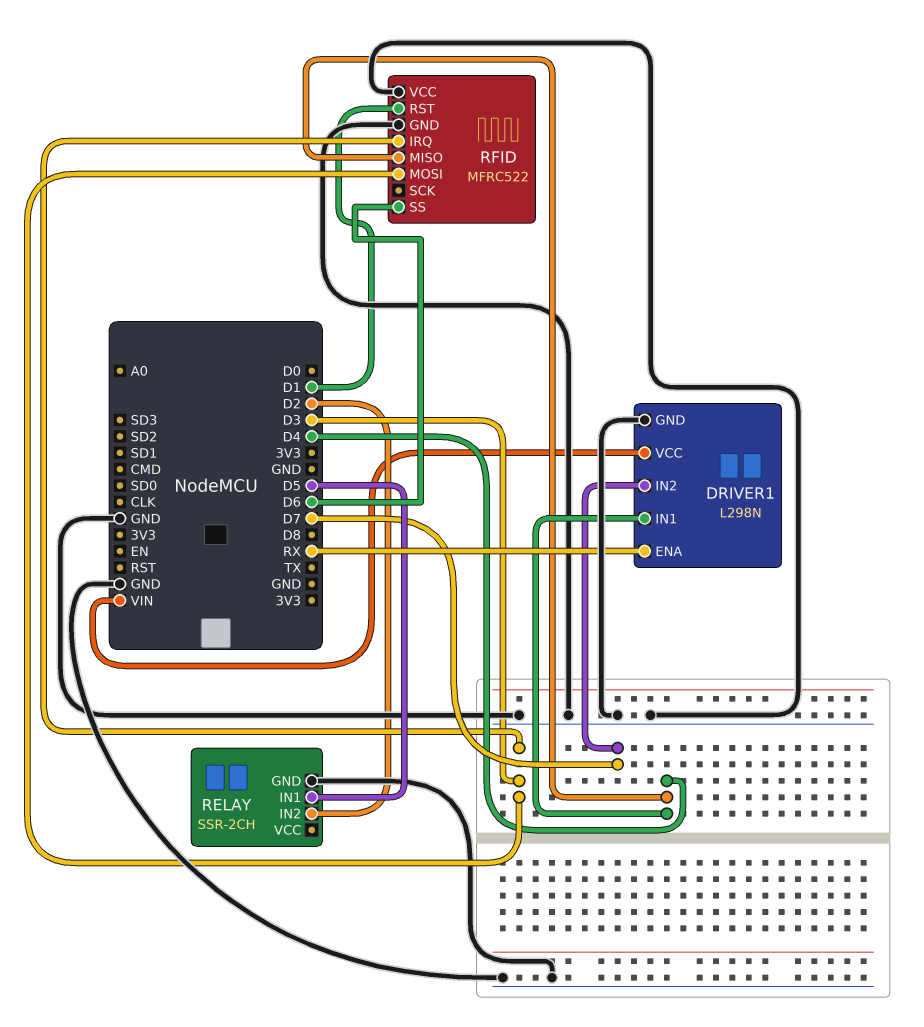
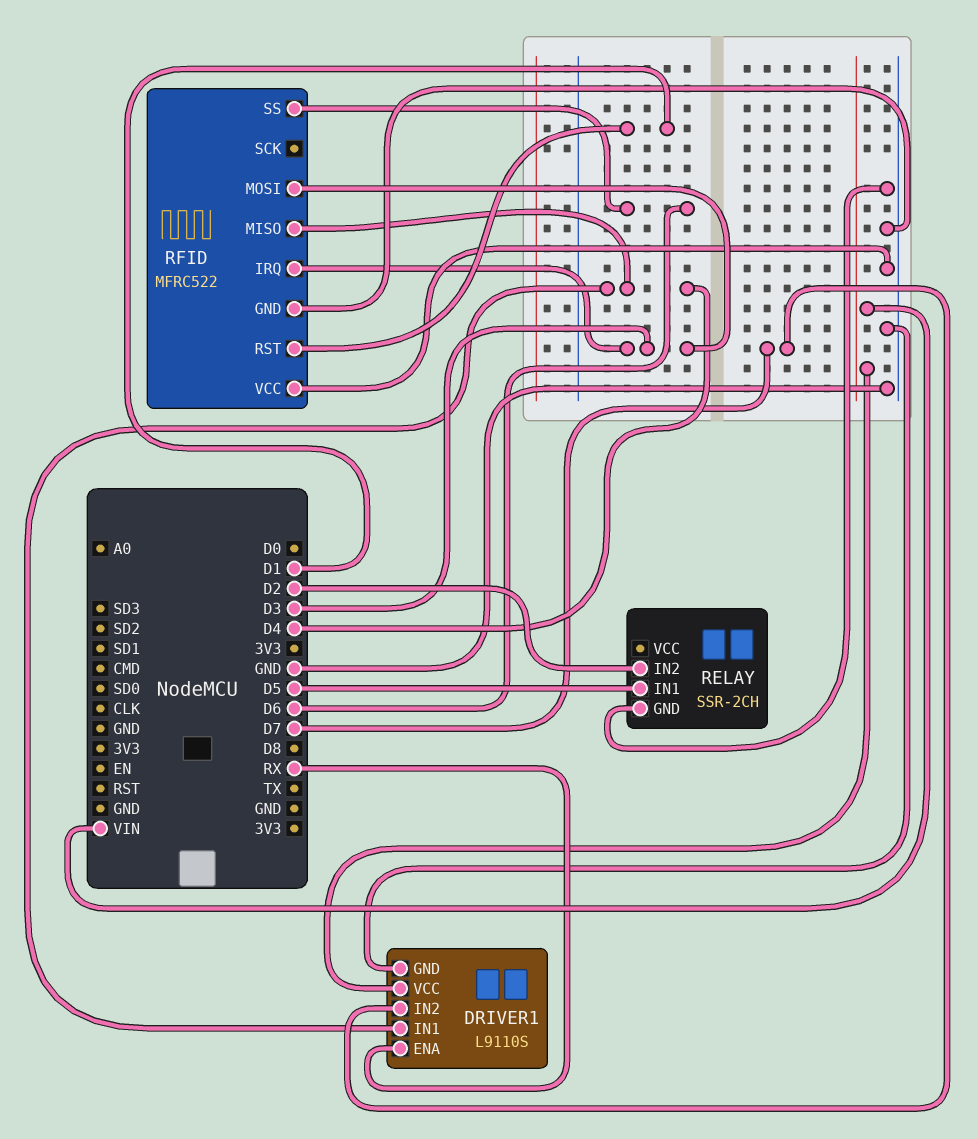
DRIVER1: L298N -> L9110S

